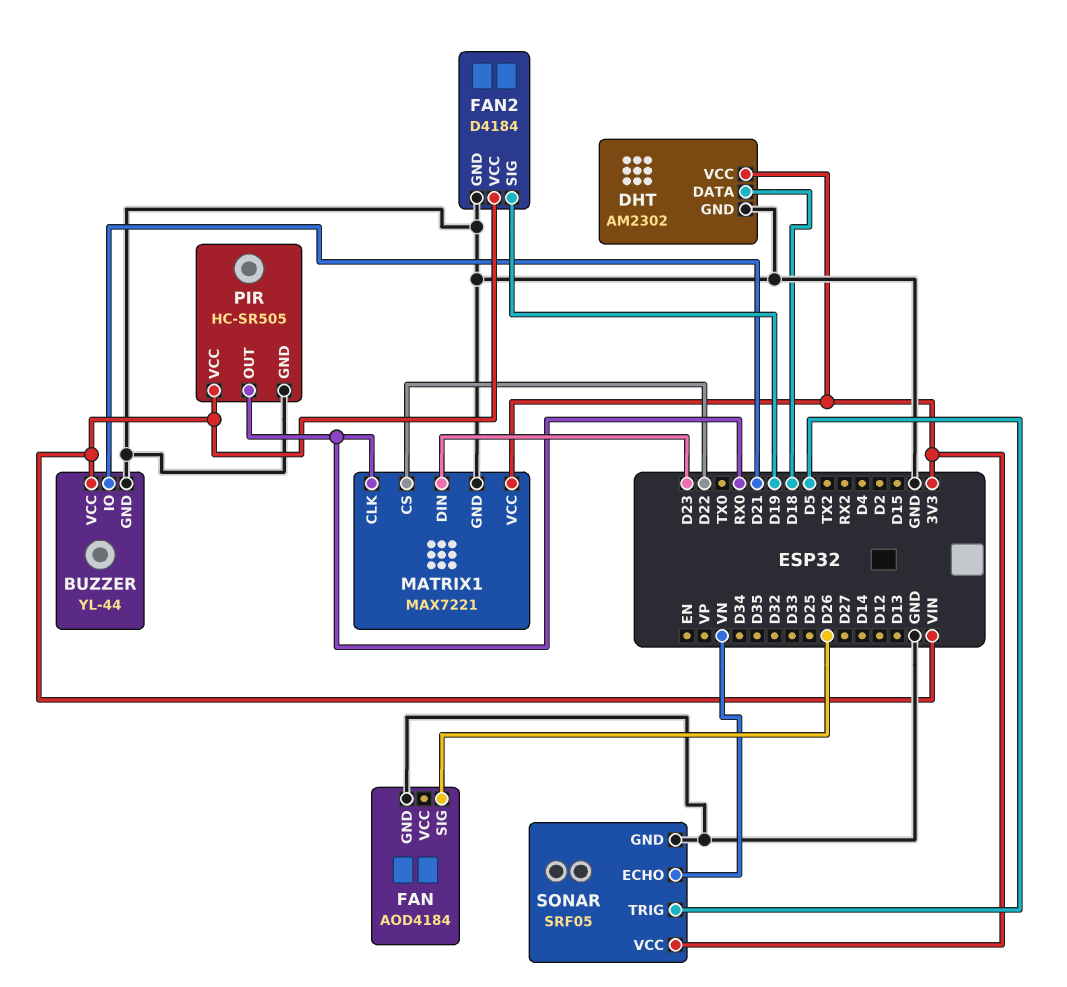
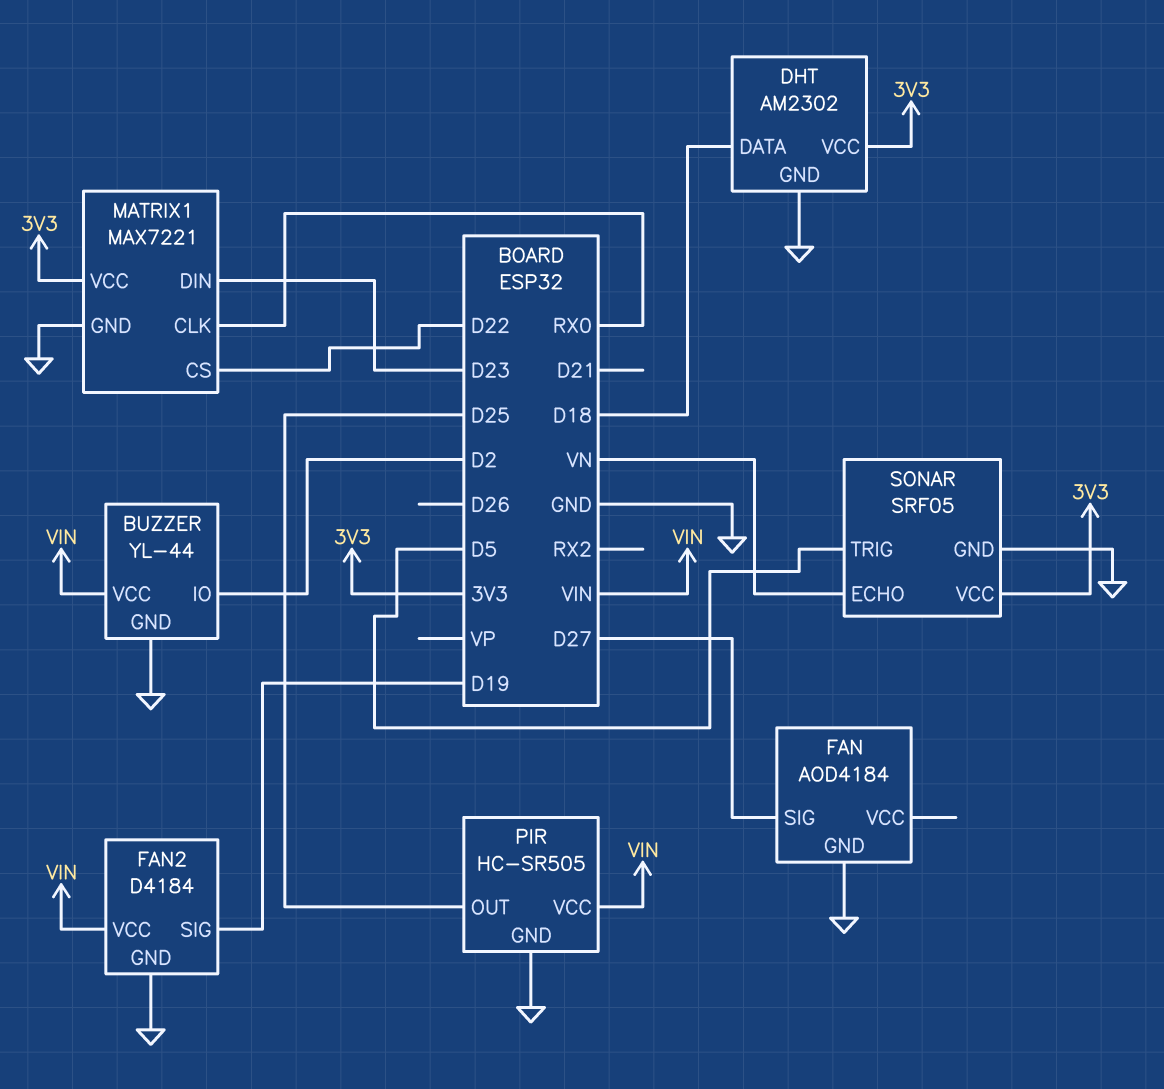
BUZZER pin IO: D21 -> D2
FAN pin SIG: D26 -> D27
PIR pin OUT: RX0 -> D25

